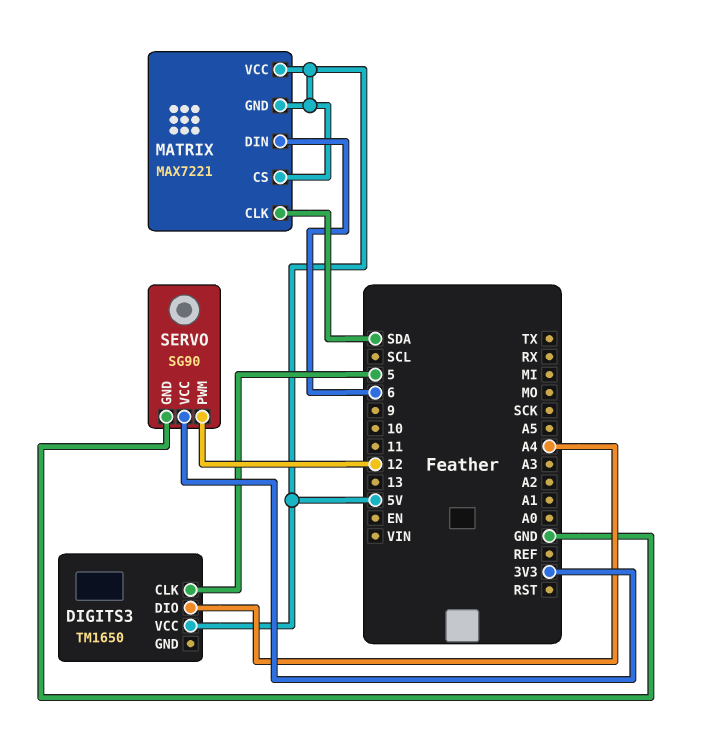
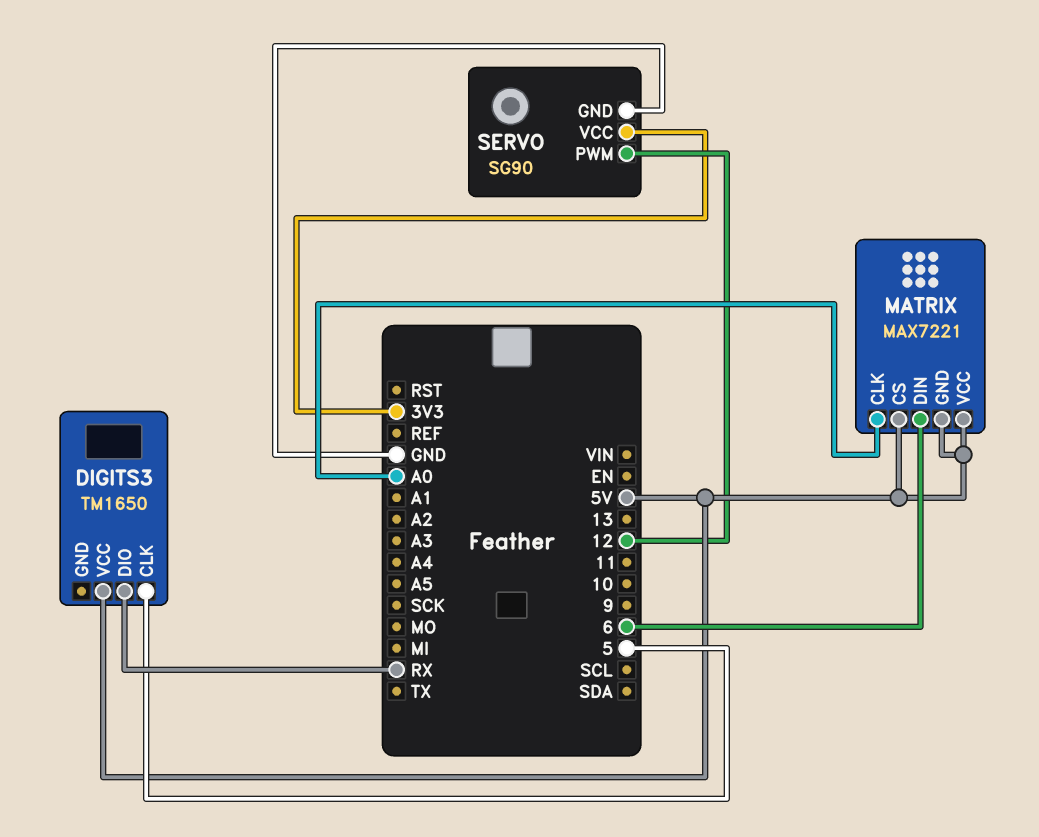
DIGITS3 pin DIO: A4 -> RX
MATRIX pin CLK: SDA -> A0

